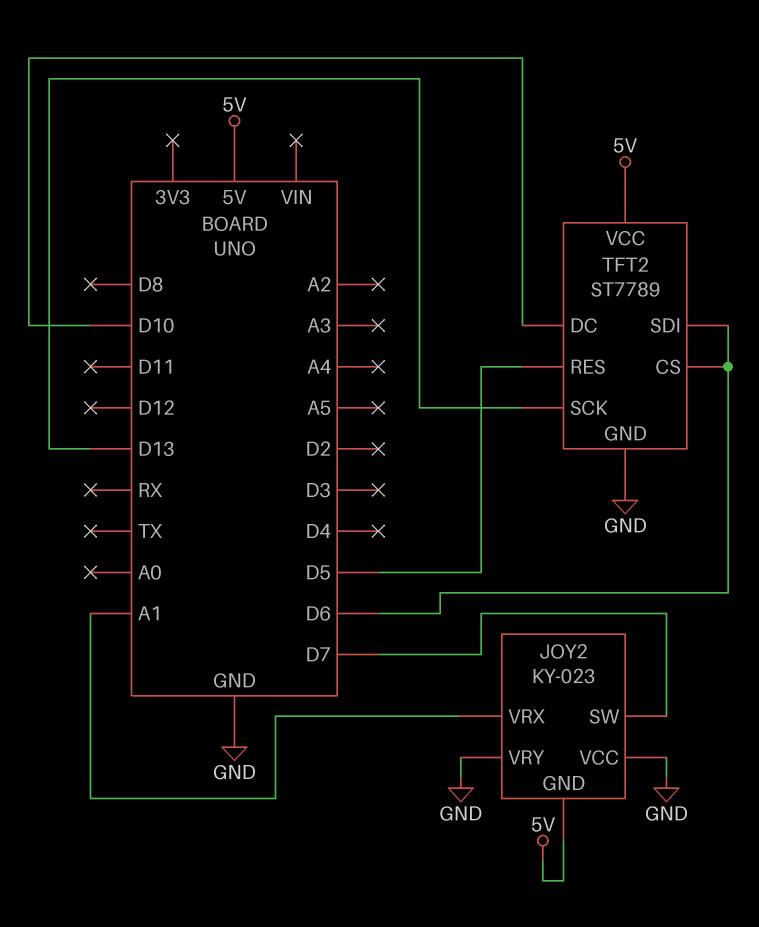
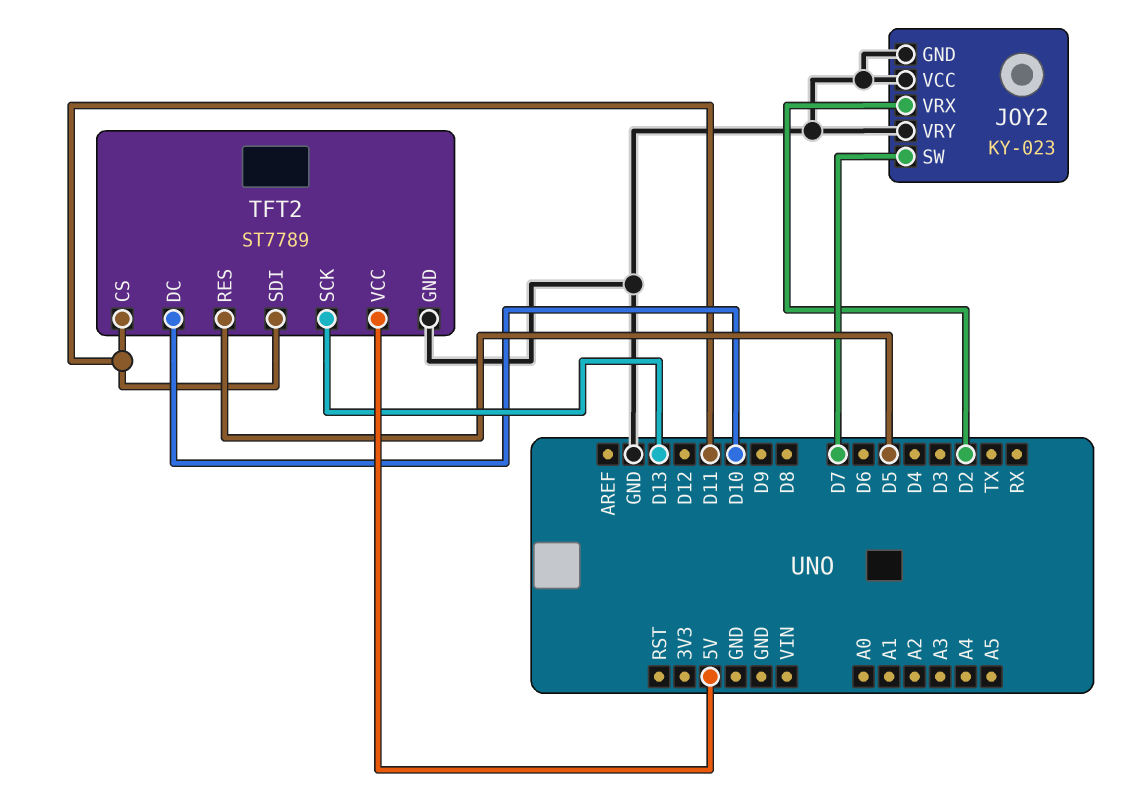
JOY2 pin GND: 5V -> GND
JOY2 pin VRX: A1 -> D2
TFT2 pin CS: D6 -> D11
TFT2 pin SDI: D6 -> D11

